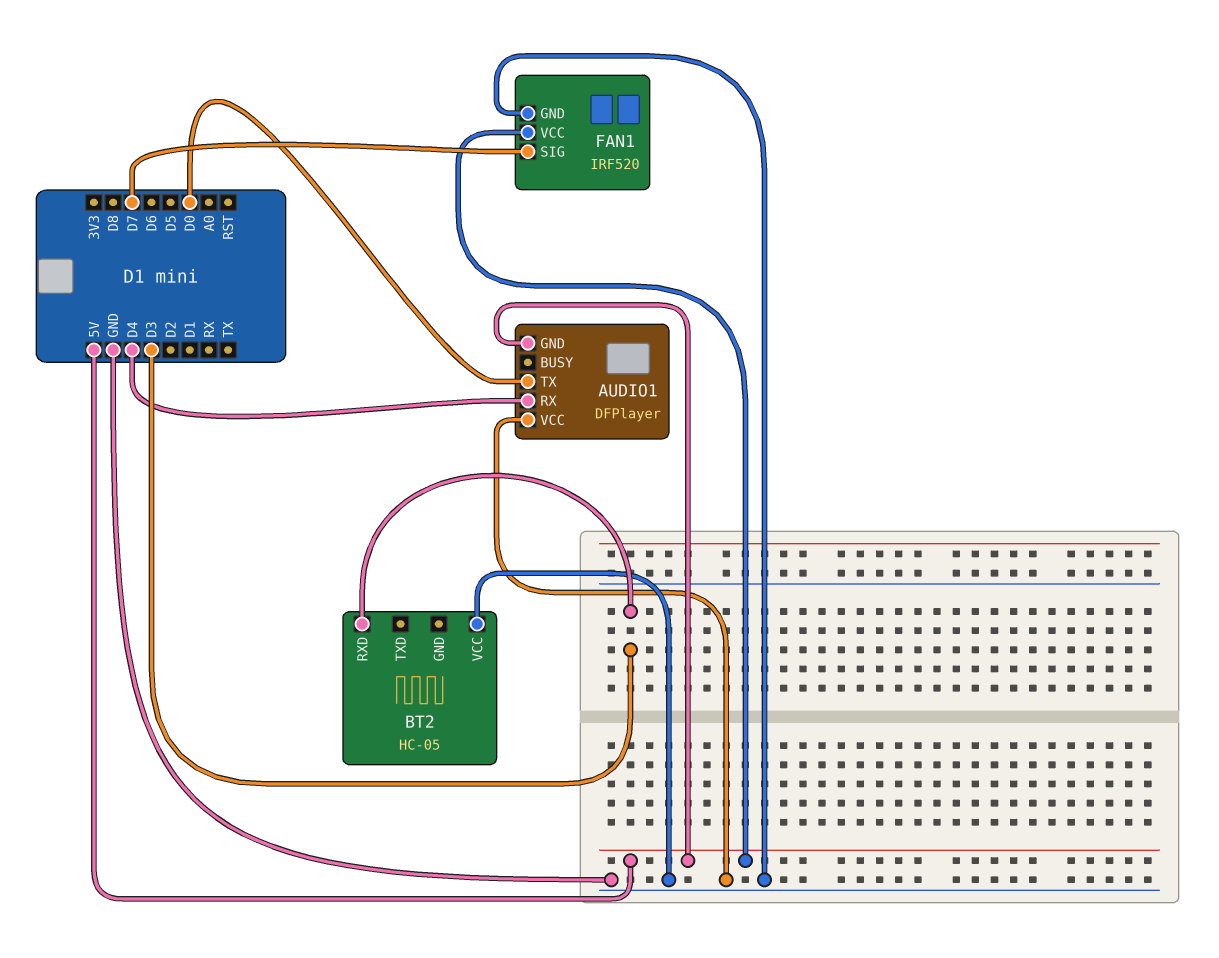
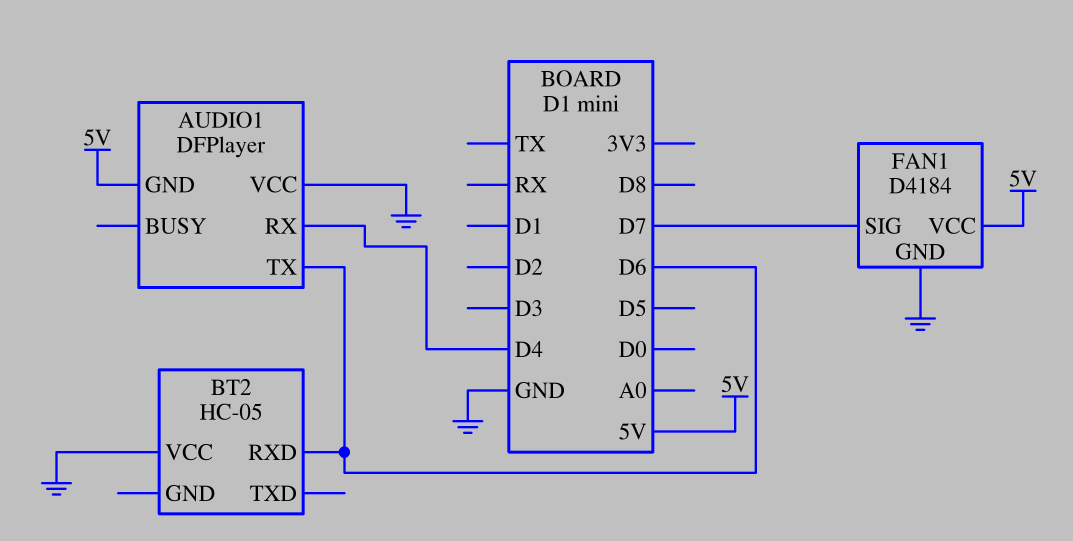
AUDIO1 pin TX: D0 -> D6
BT2 pin RXD: D3 -> D6
FAN1: IRF520 -> D4184

